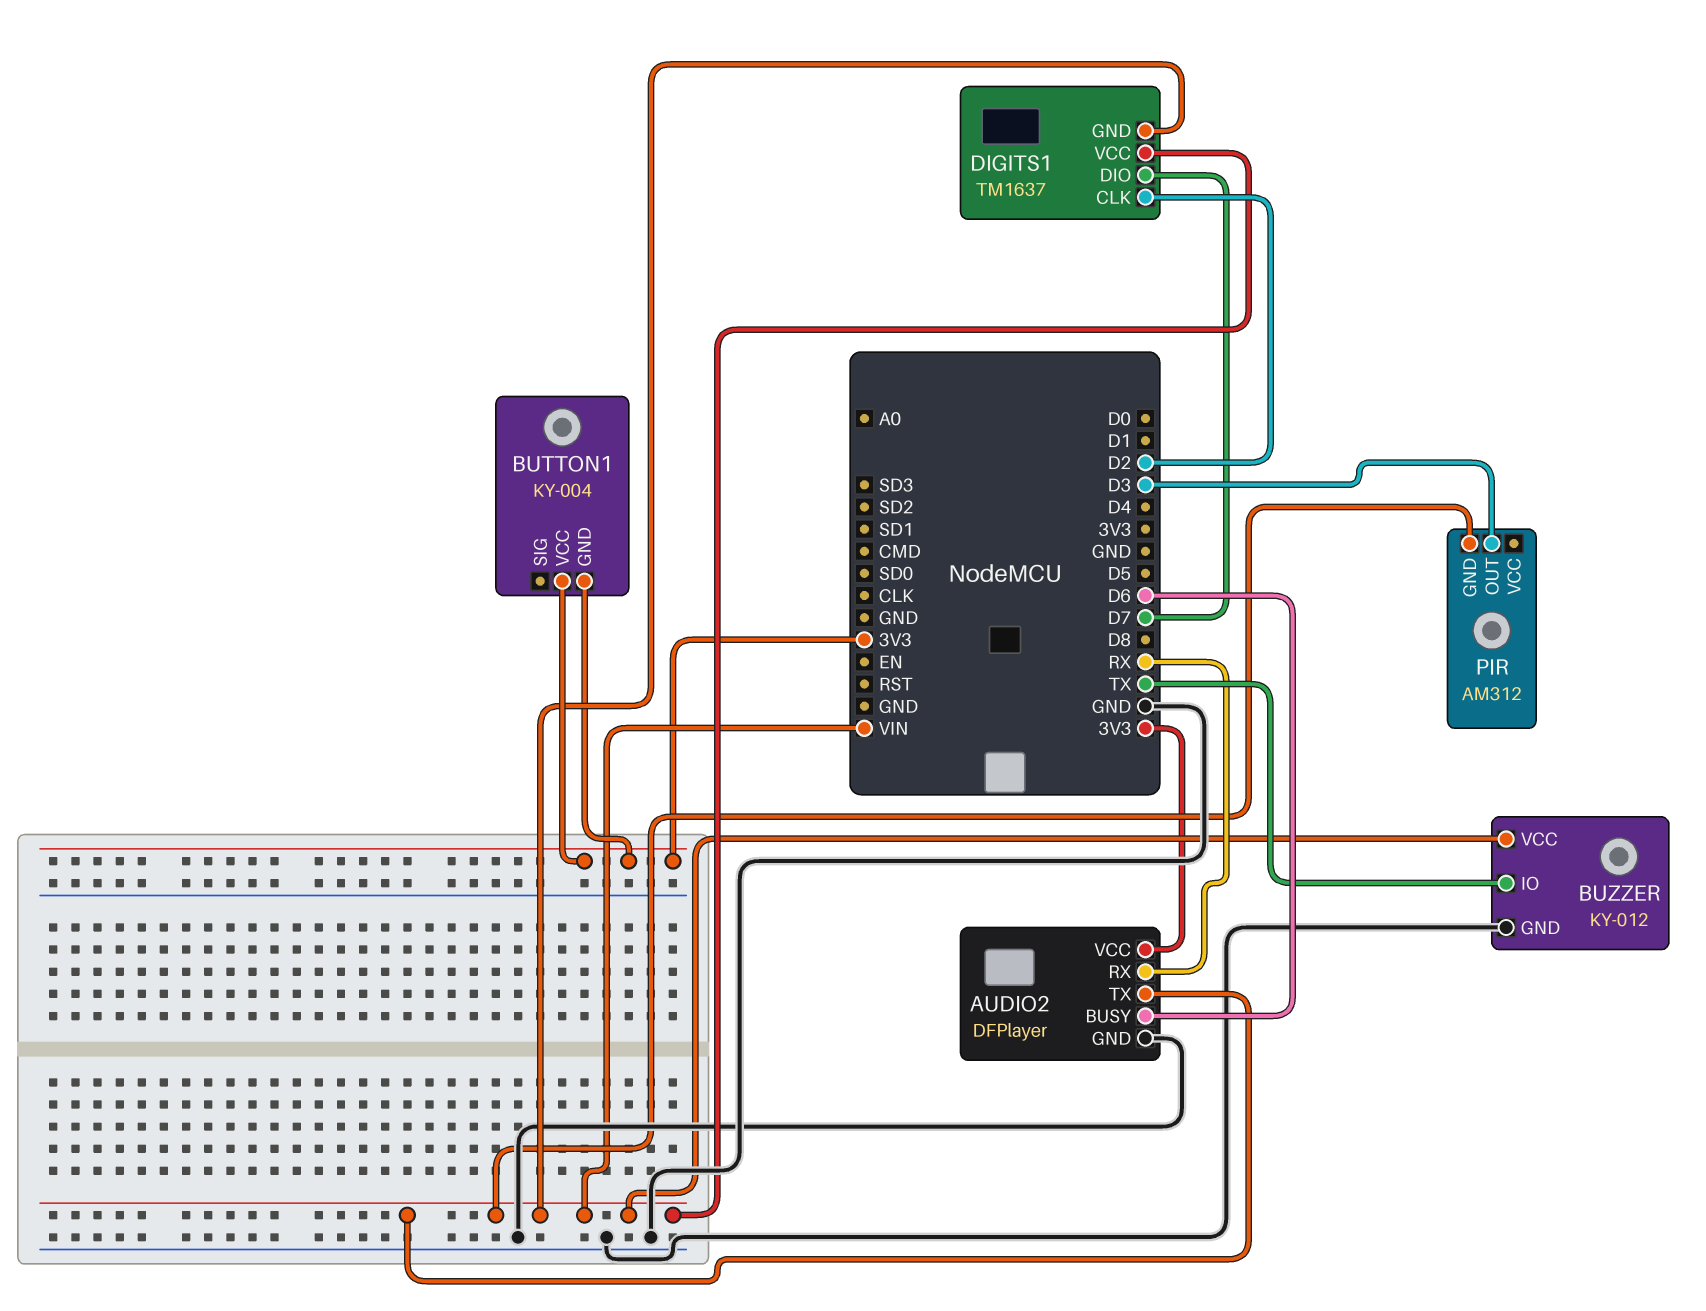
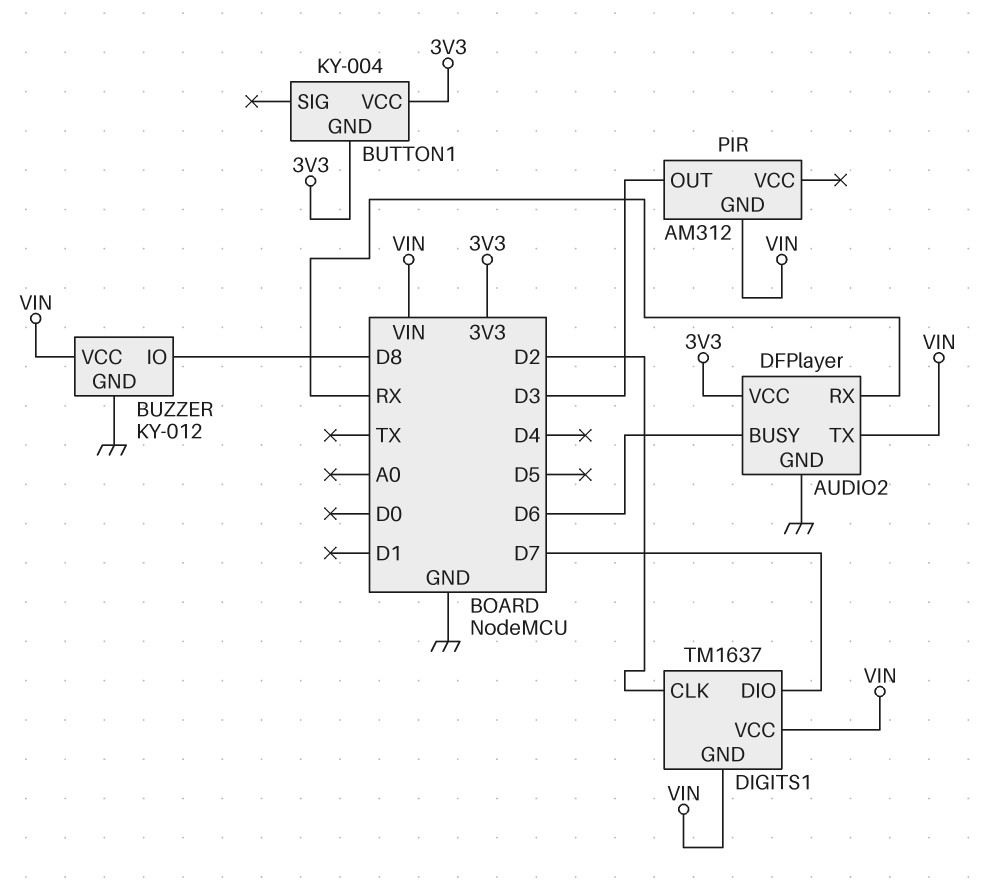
BUZZER pin IO: TX -> D8

